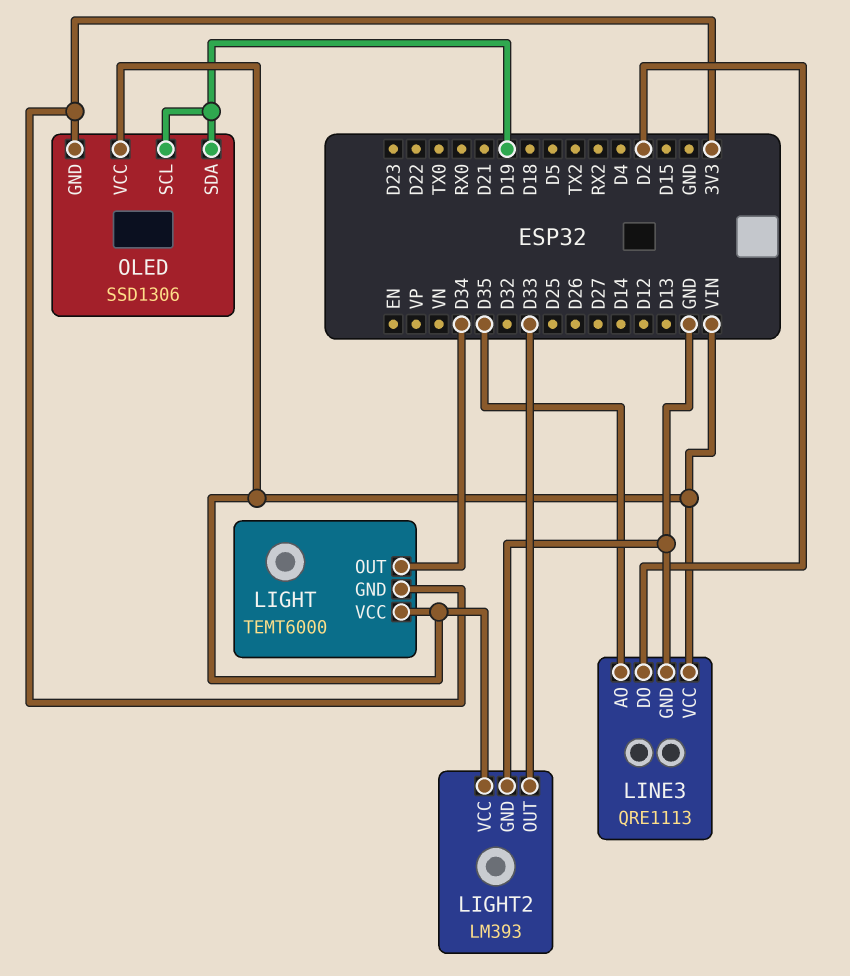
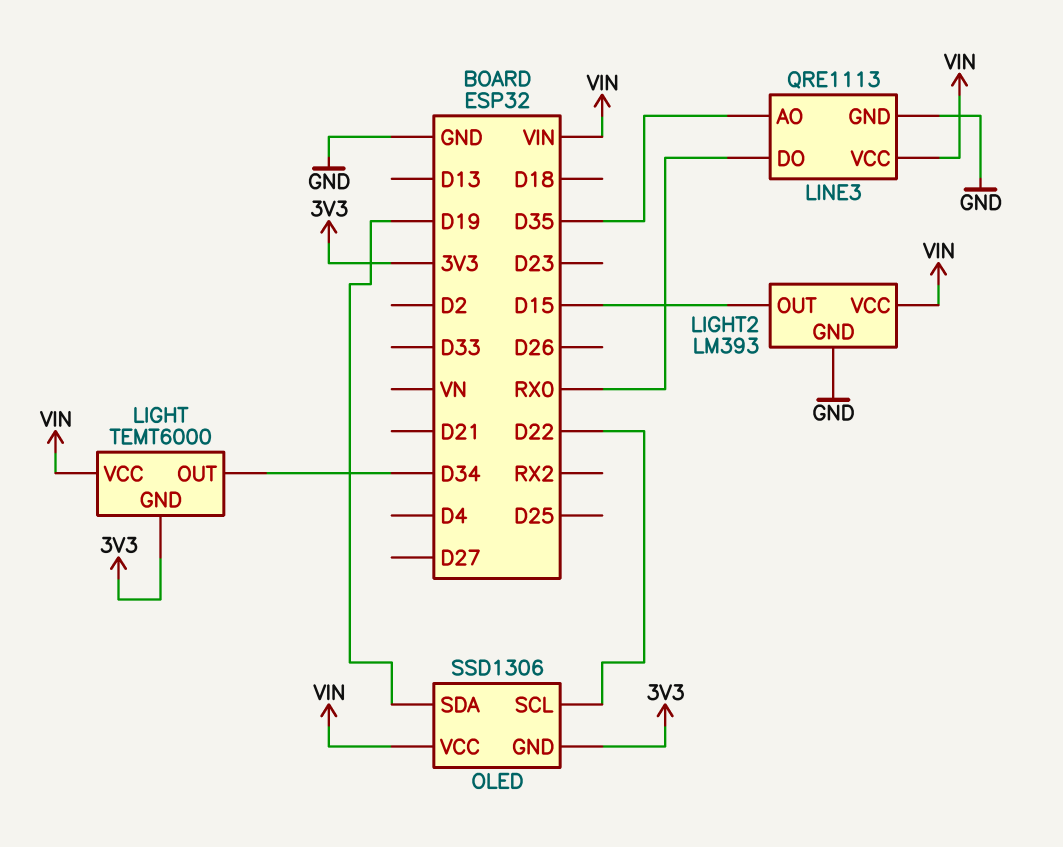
LIGHT2 pin OUT: D33 -> D15
LINE3 pin DO: D2 -> RX0
OLED pin SCL: D19 -> D22

